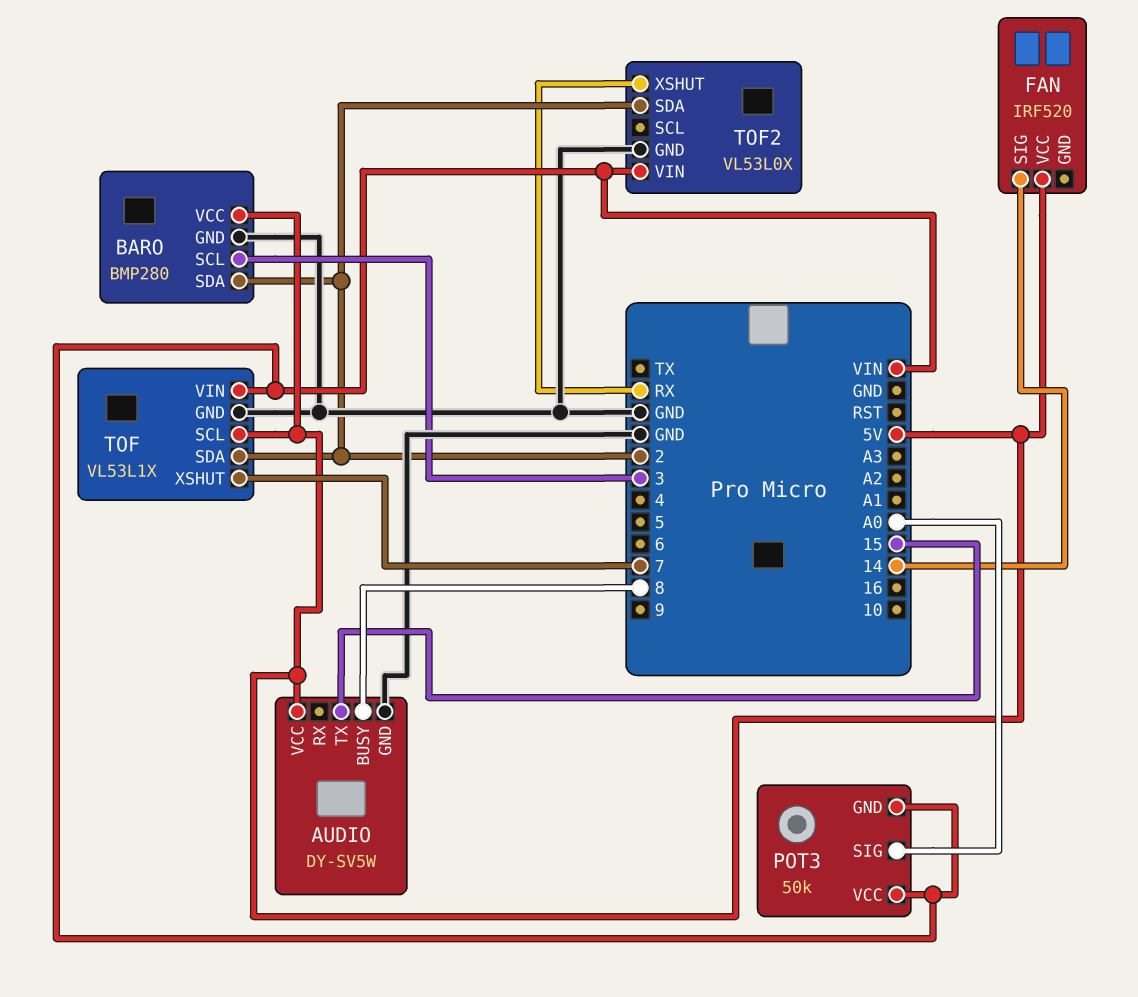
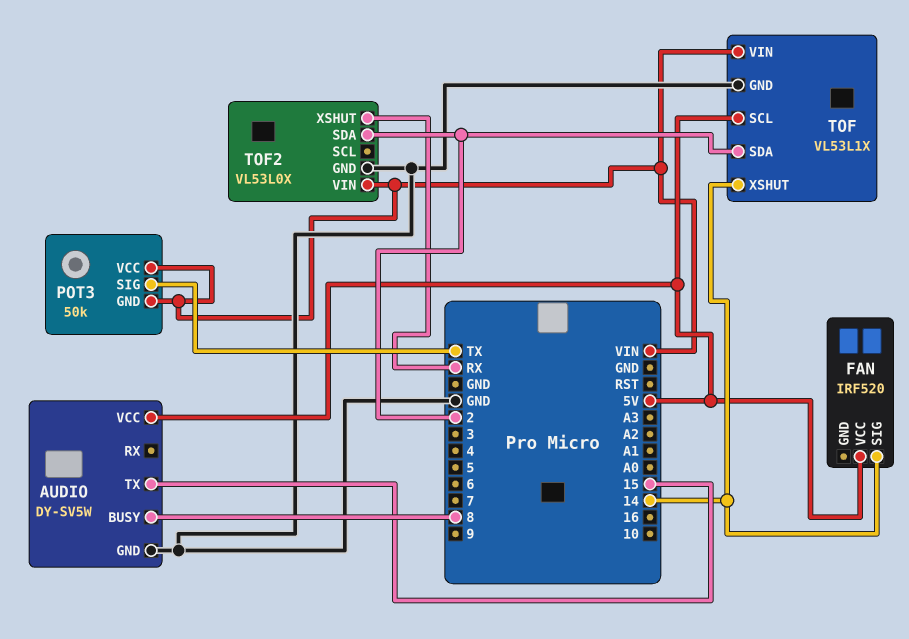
BARO: BMP280 -> none
BARO pin GND: GND -> none
BARO pin SCL: 3 -> none
BARO pin SDA: 2 -> none
BARO pin VCC: 5V -> none
POT3 pin SIG: A0 -> TX
TOF pin XSHUT: 7 -> 14

